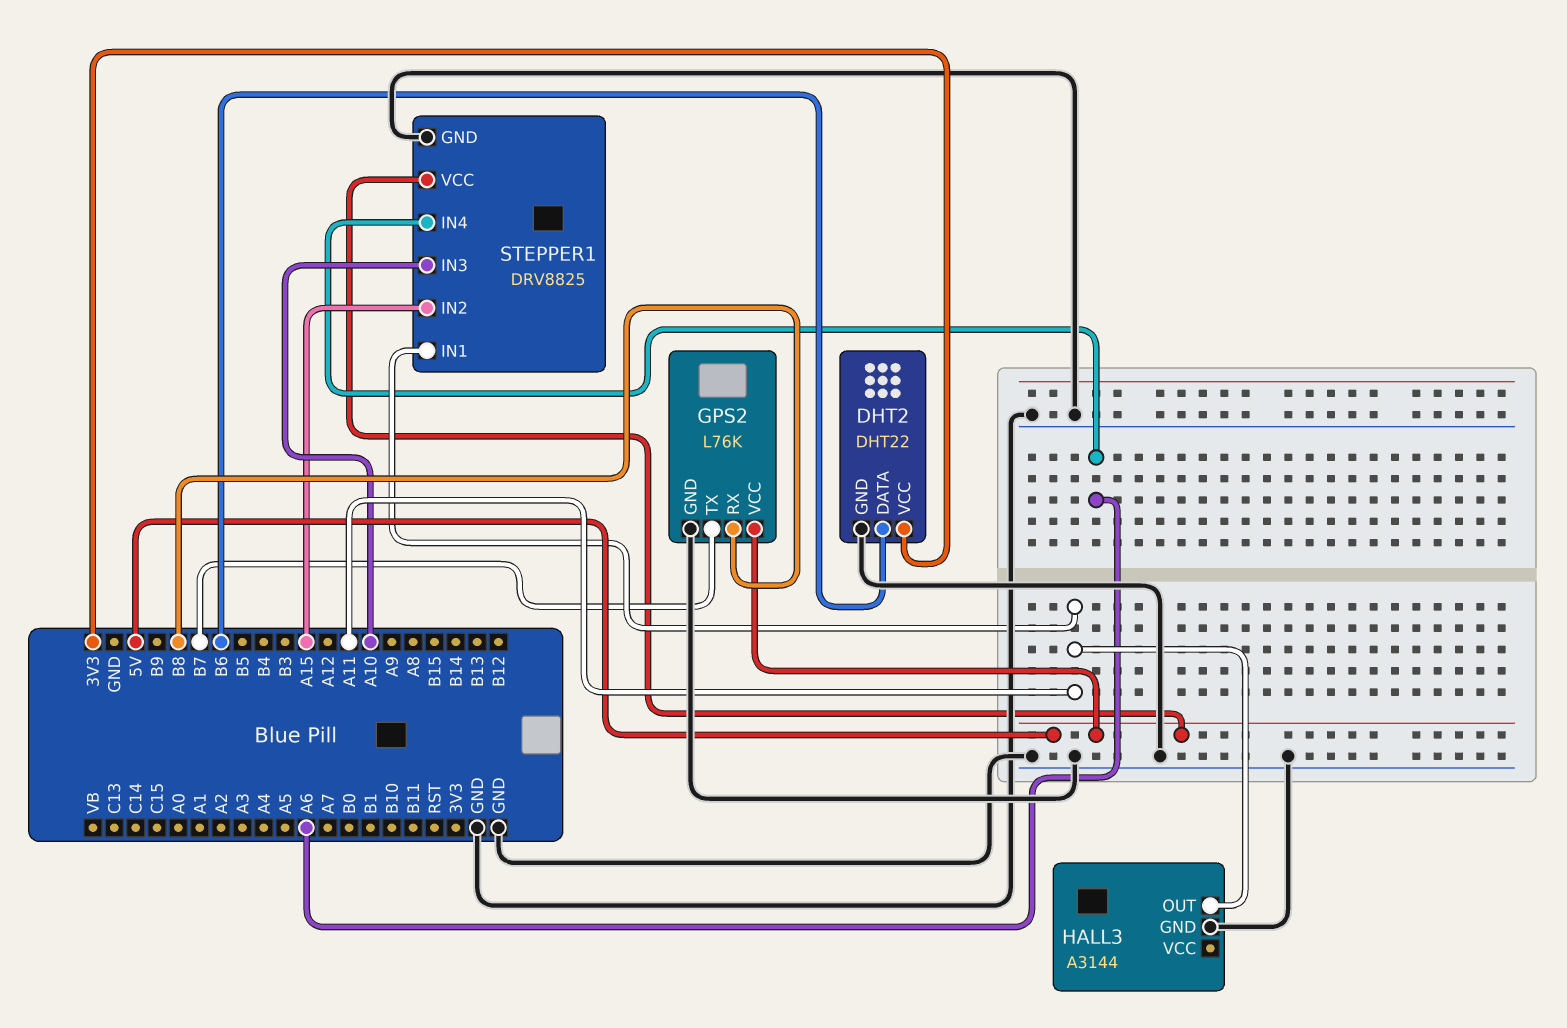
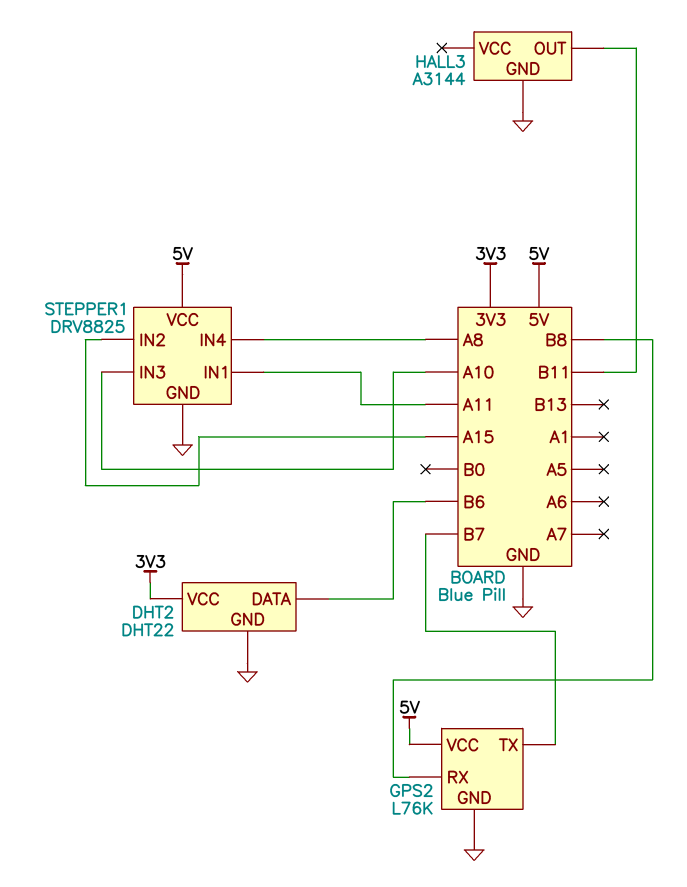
HALL3 pin OUT: A11 -> B11
STEPPER1 pin IN4: A6 -> A8

